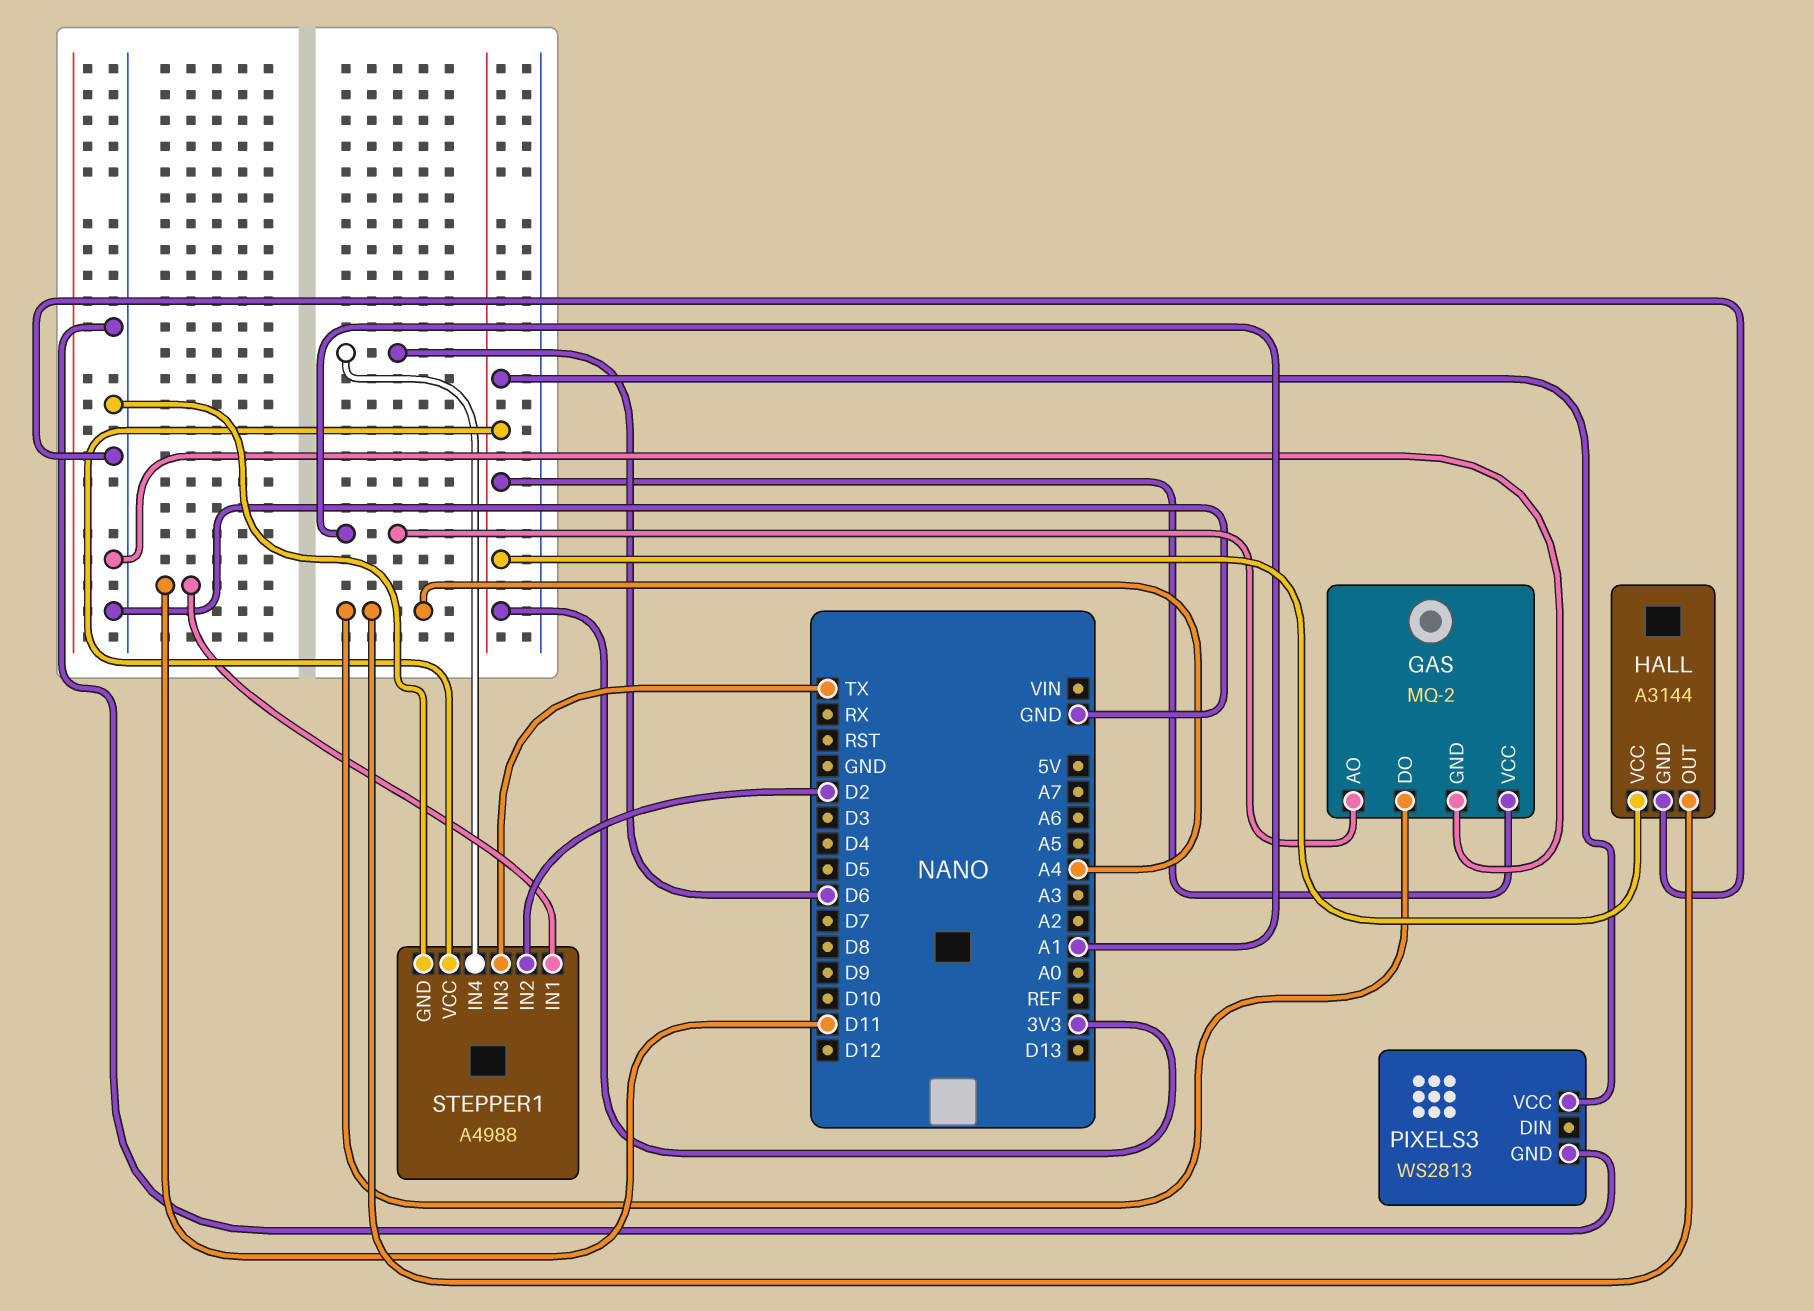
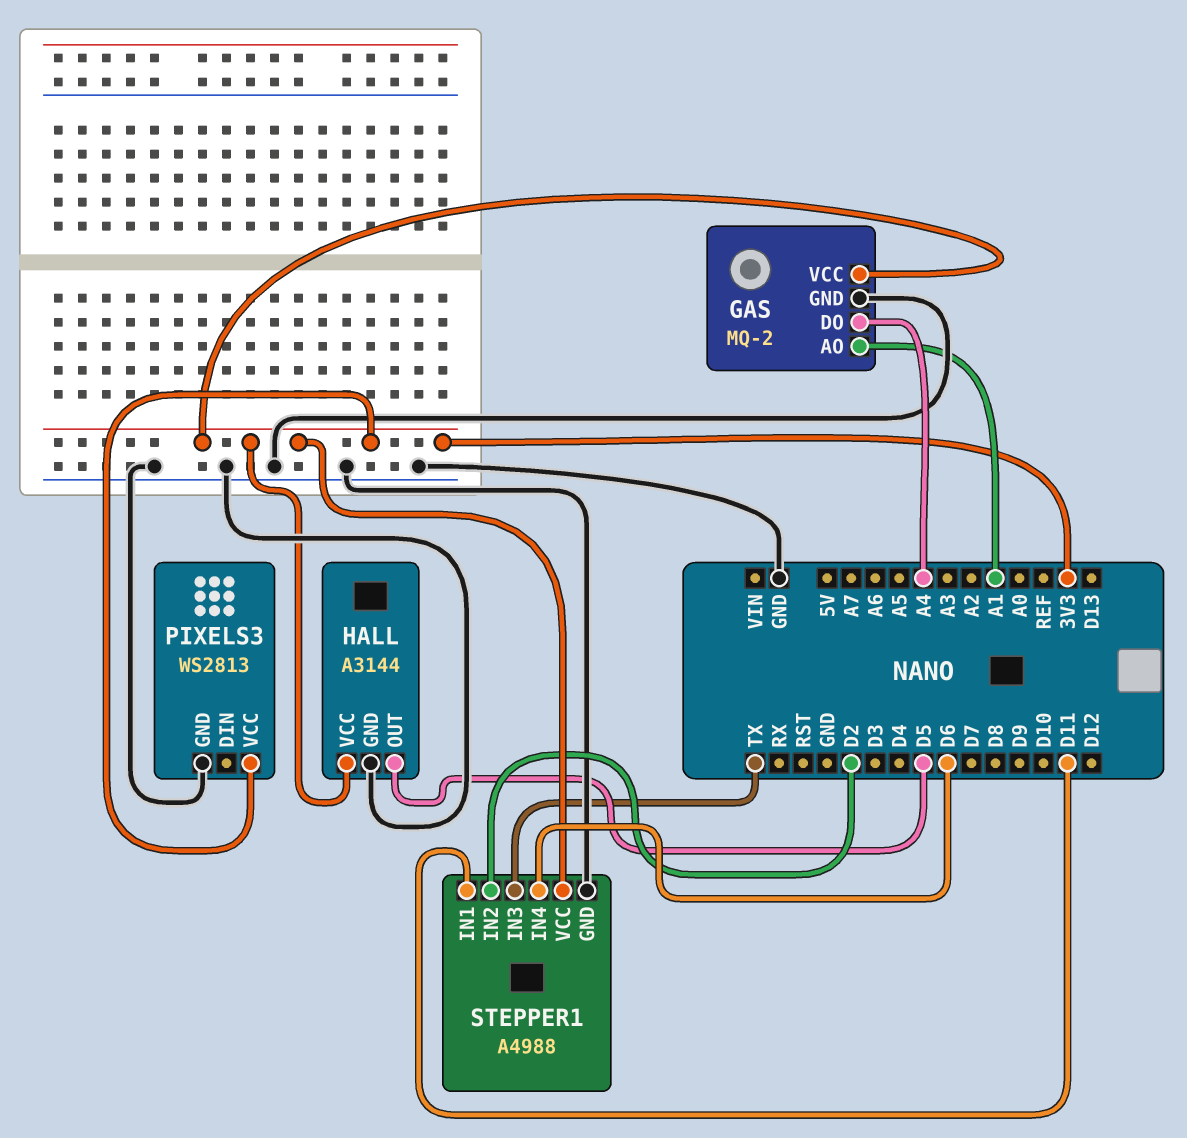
HALL pin OUT: A4 -> D5

